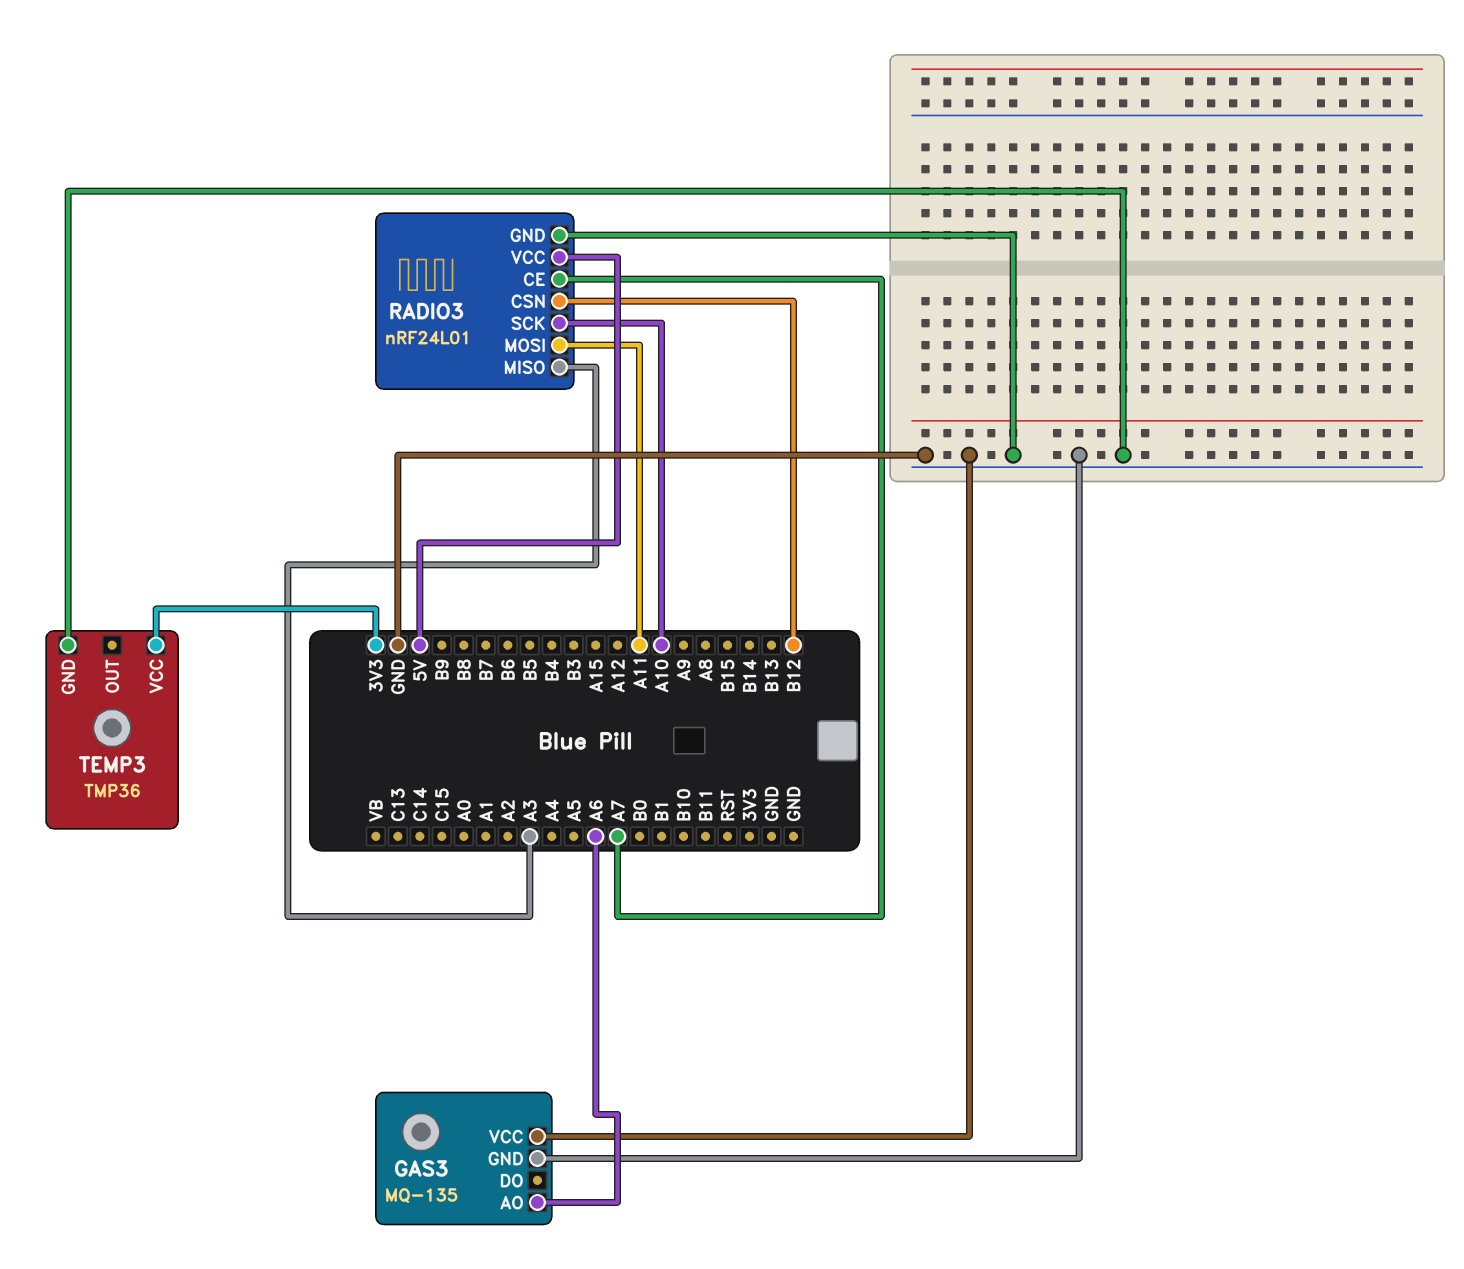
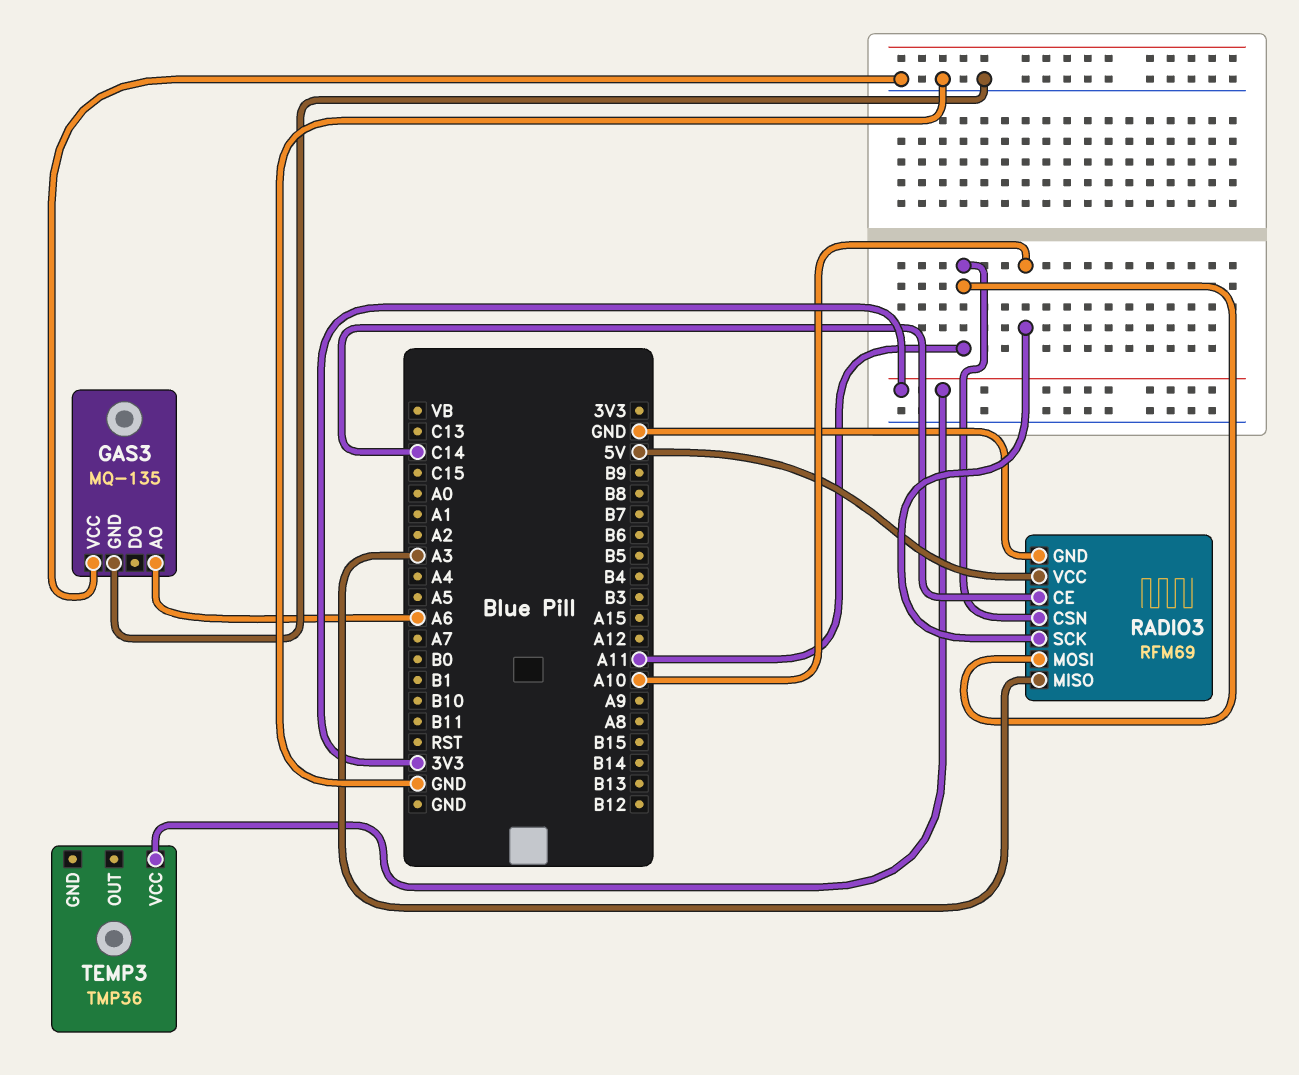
RADIO3: nRF24L01 -> RFM69
RADIO3 pin CE: A7 -> C14
RADIO3 pin CSN: B12 -> A11
TEMP3 pin GND: GND -> none

